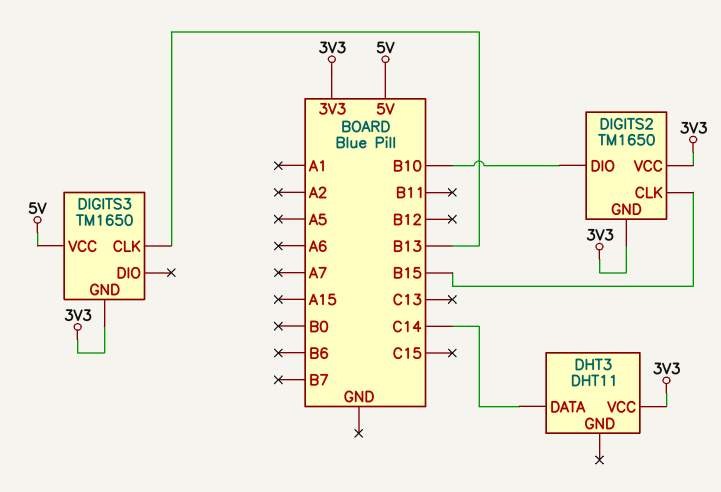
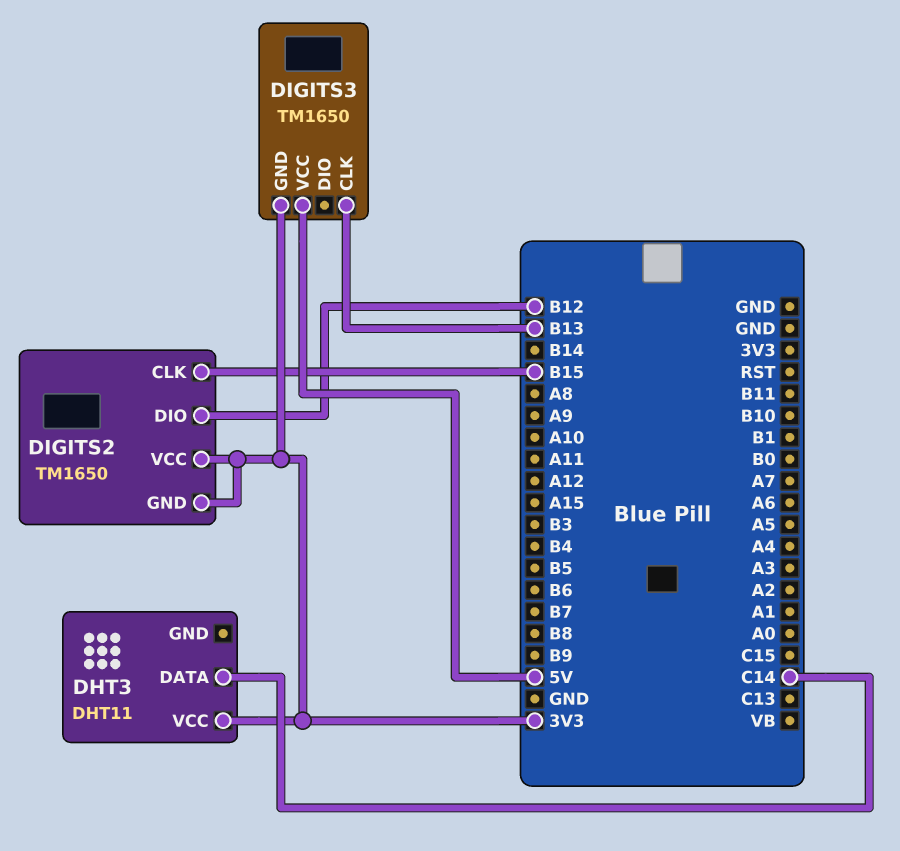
DIGITS2 pin DIO: B10 -> B12

